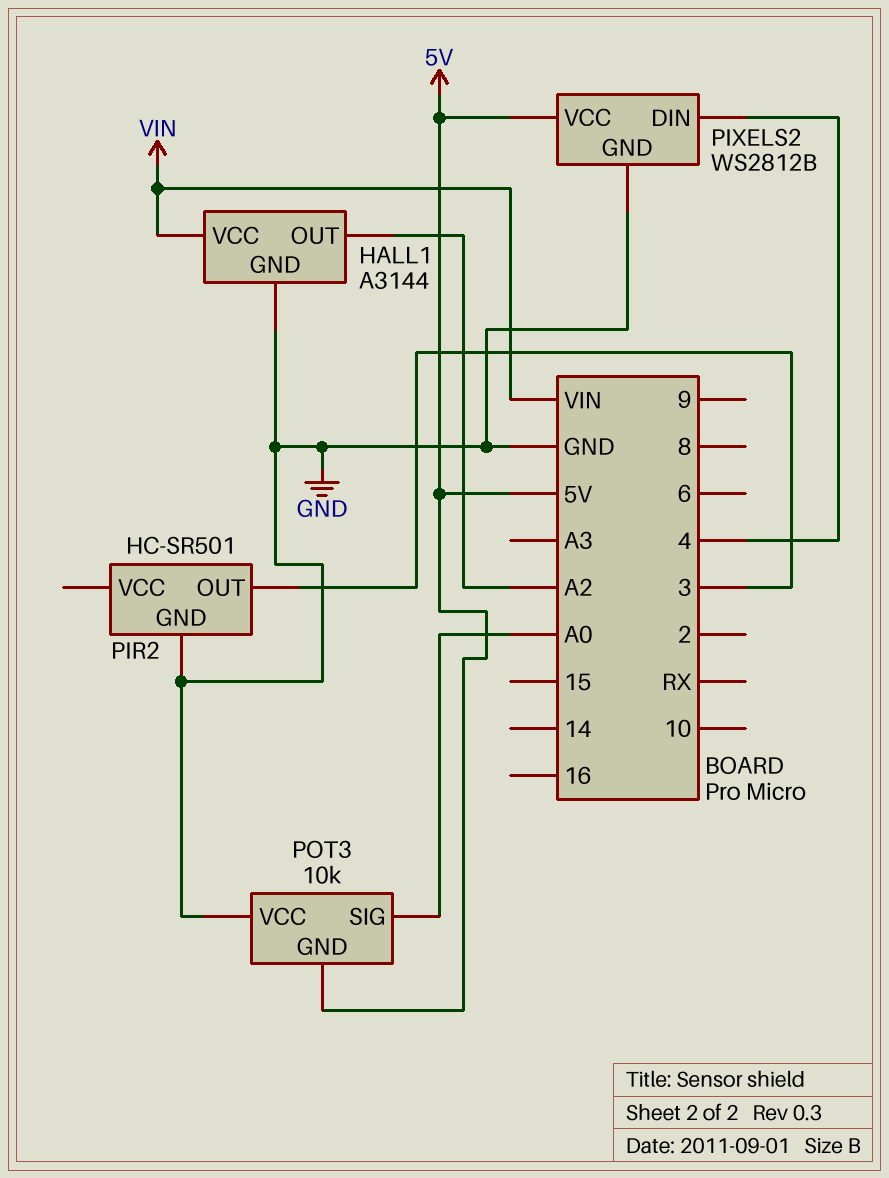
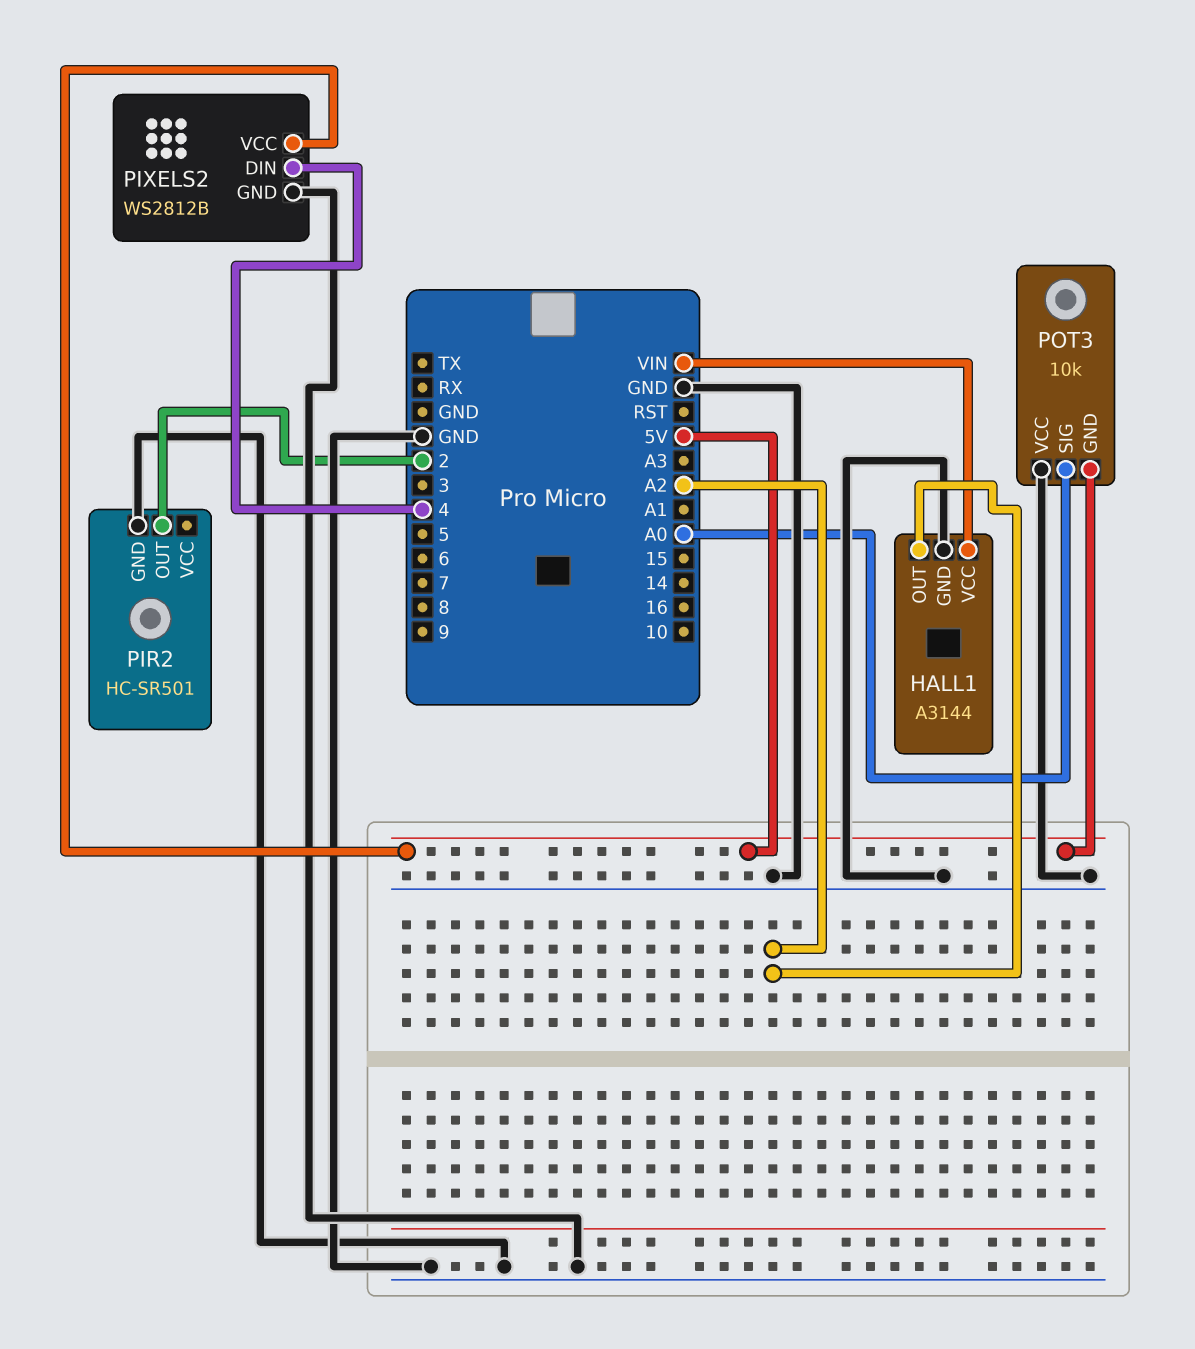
PIR2 pin OUT: 3 -> 2

